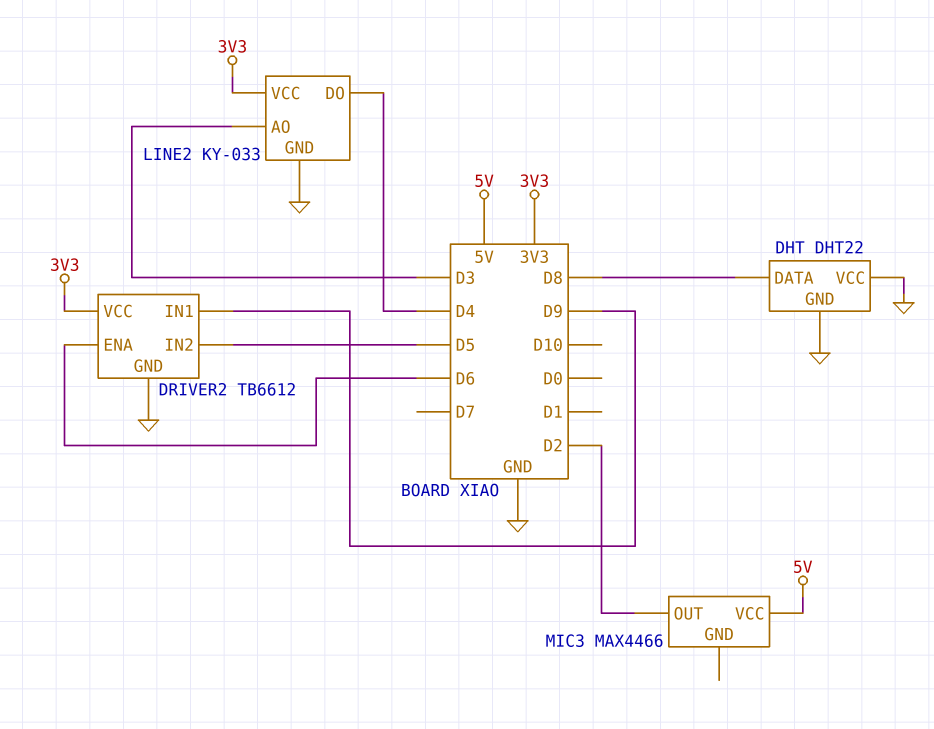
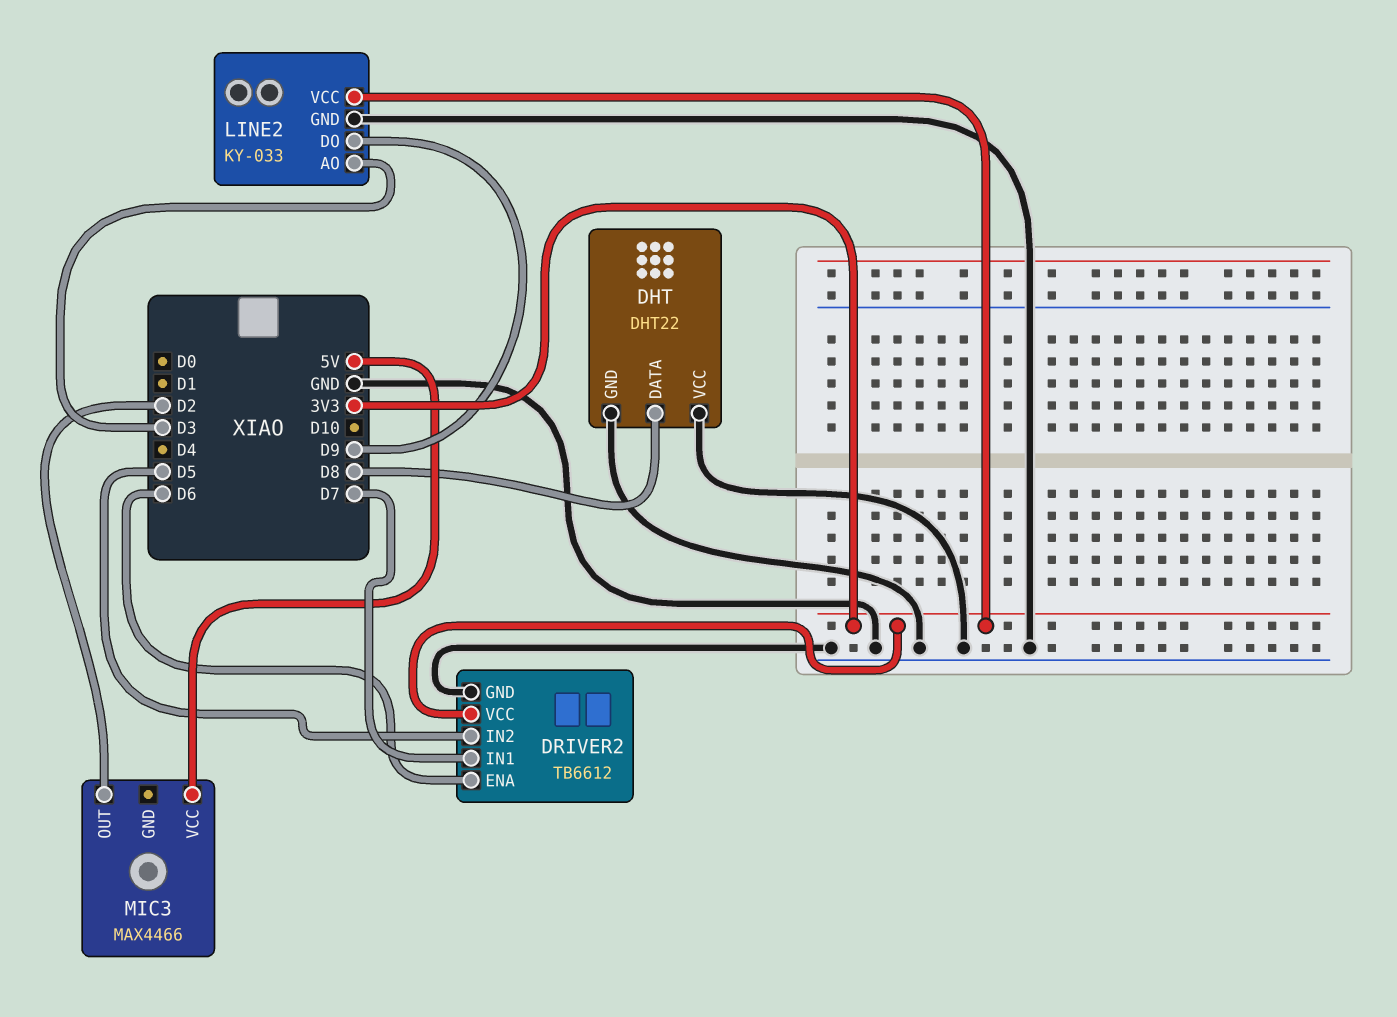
DRIVER2 pin IN1: D9 -> D7
LINE2 pin DO: D4 -> D9

